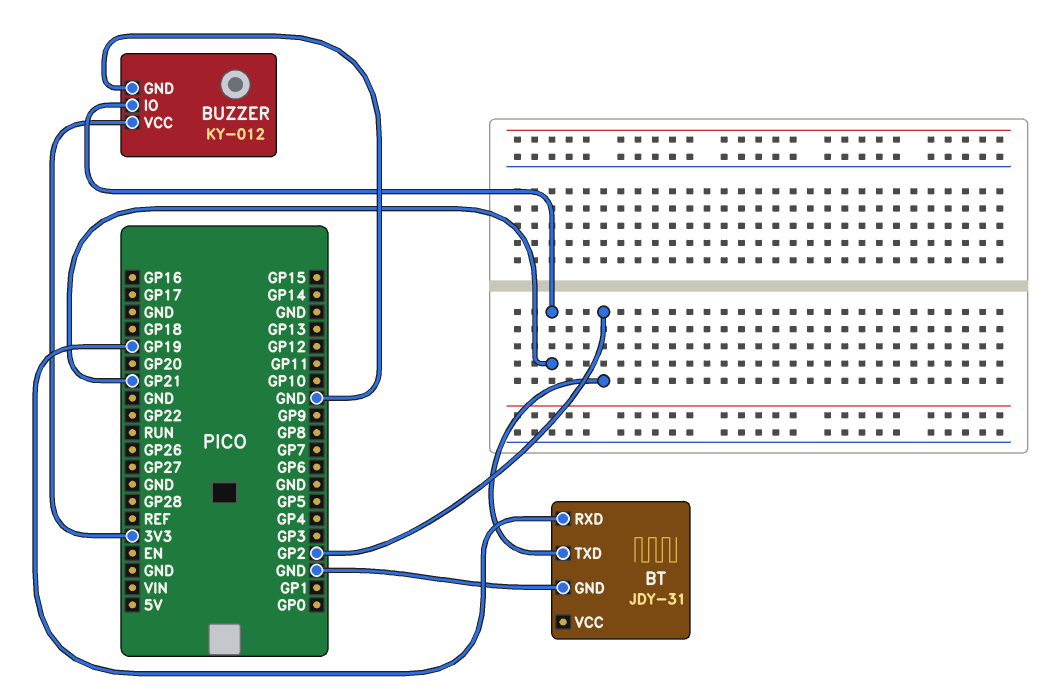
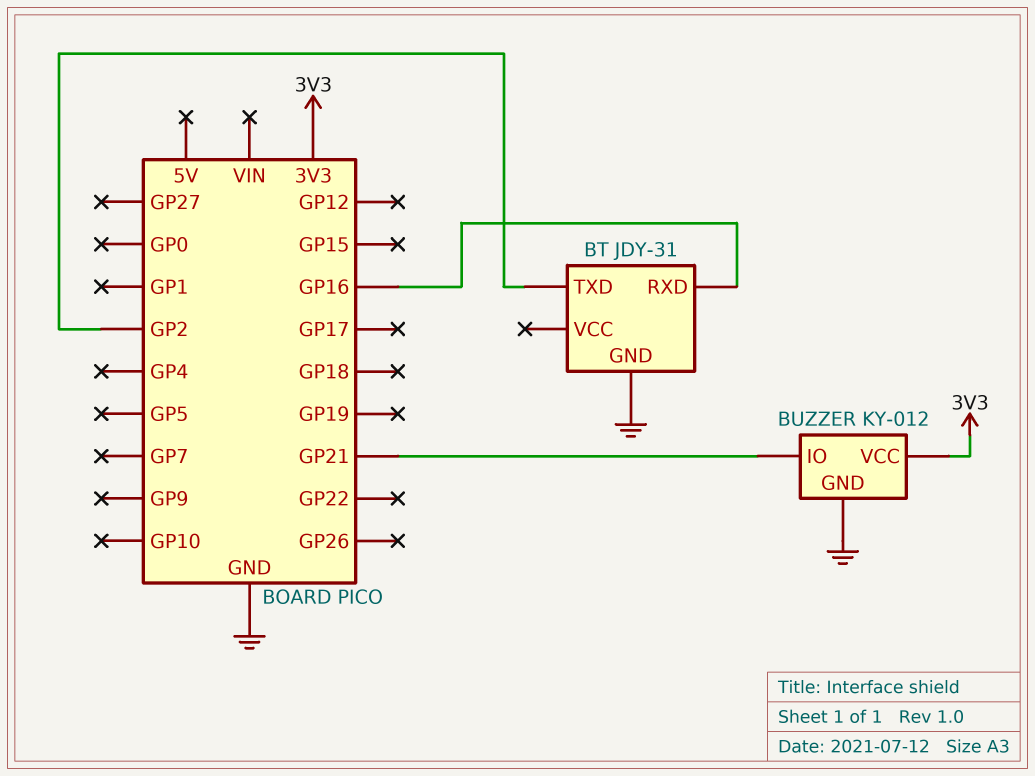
BT pin RXD: GP19 -> GP16

